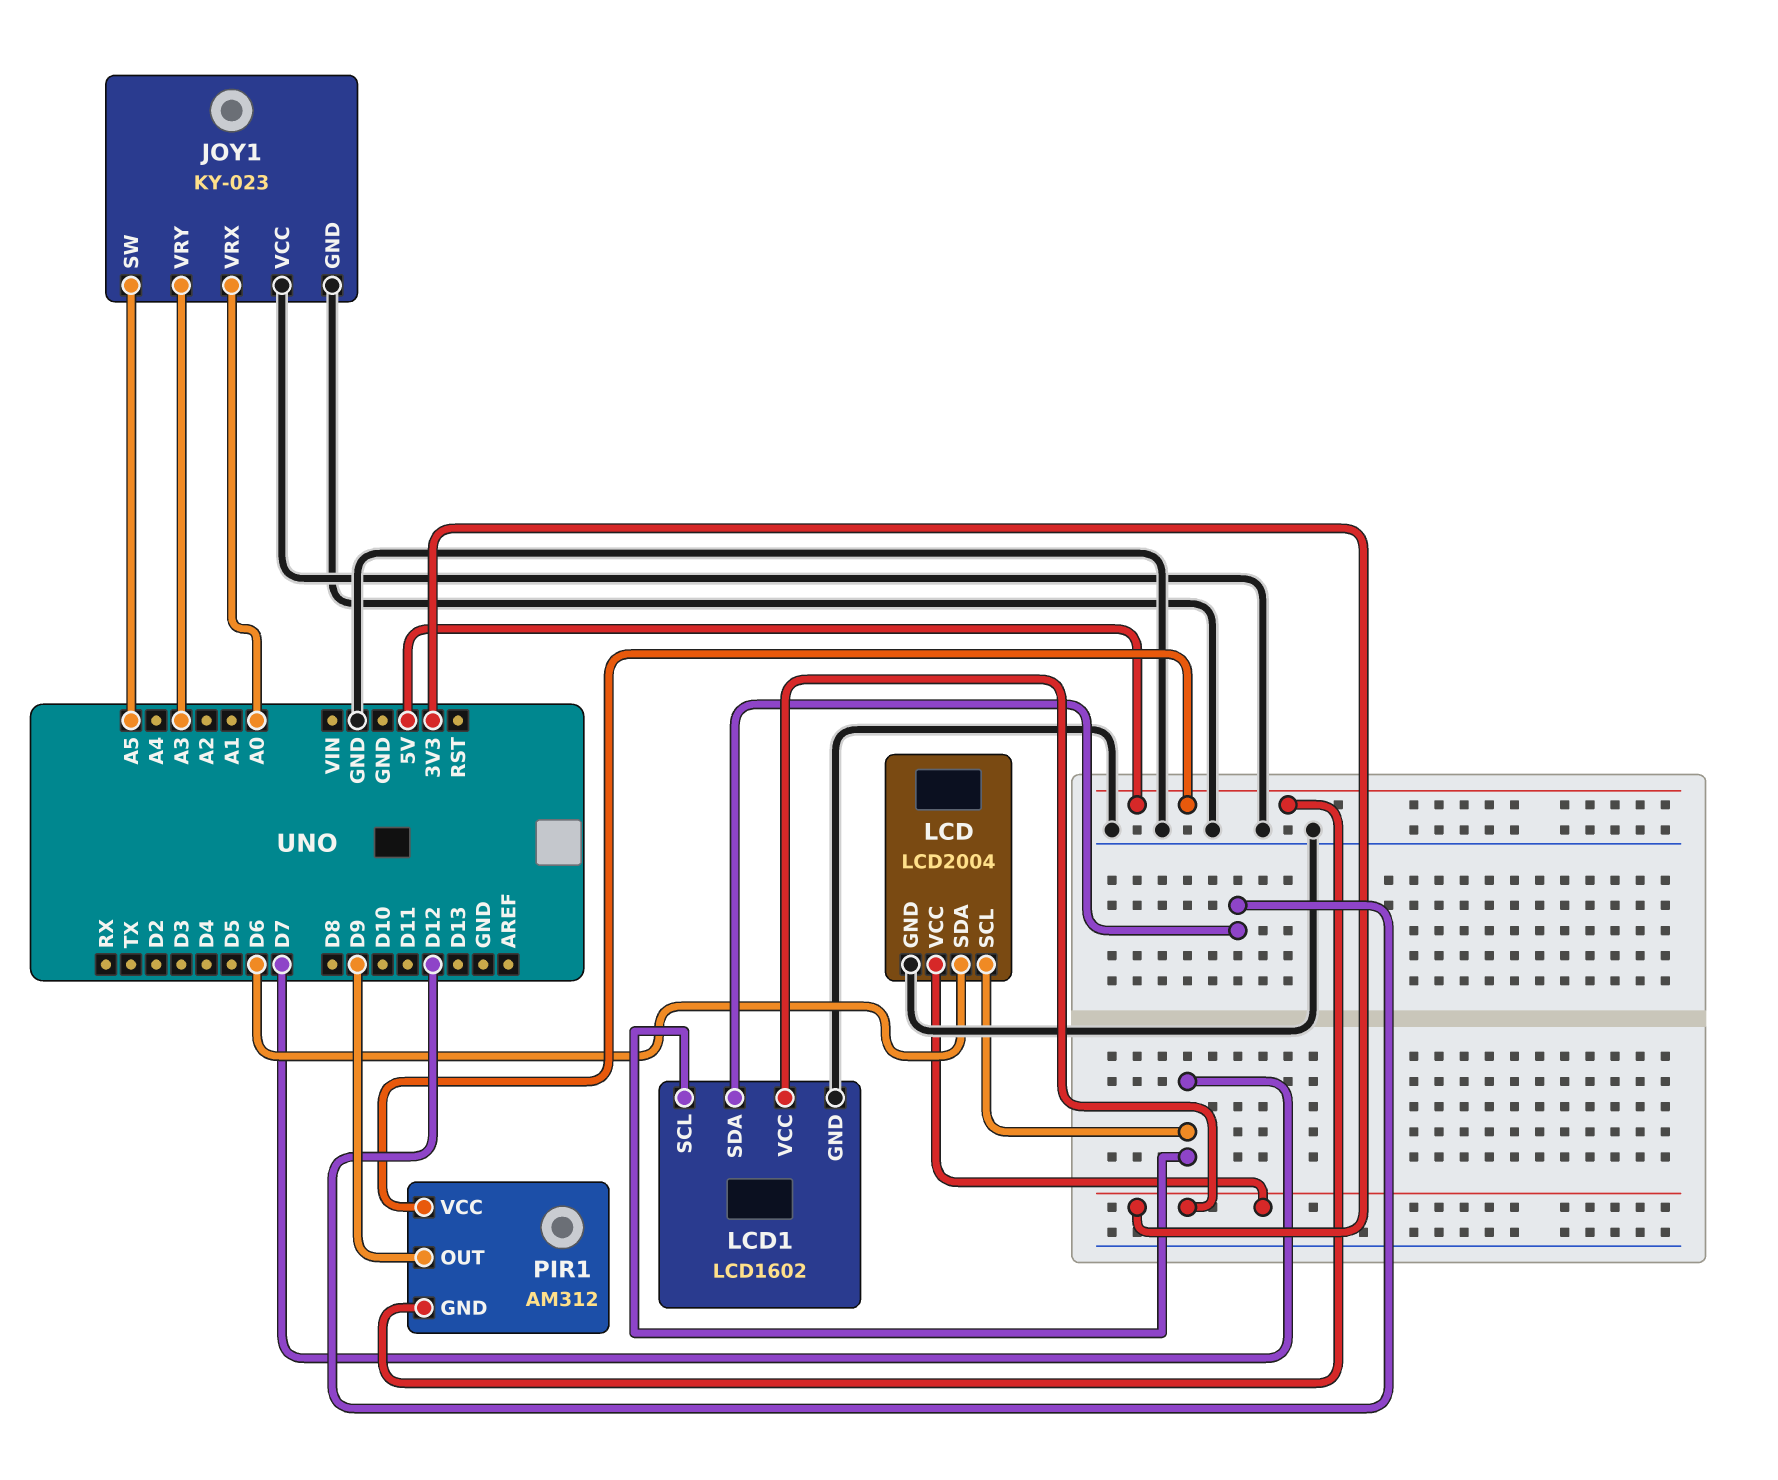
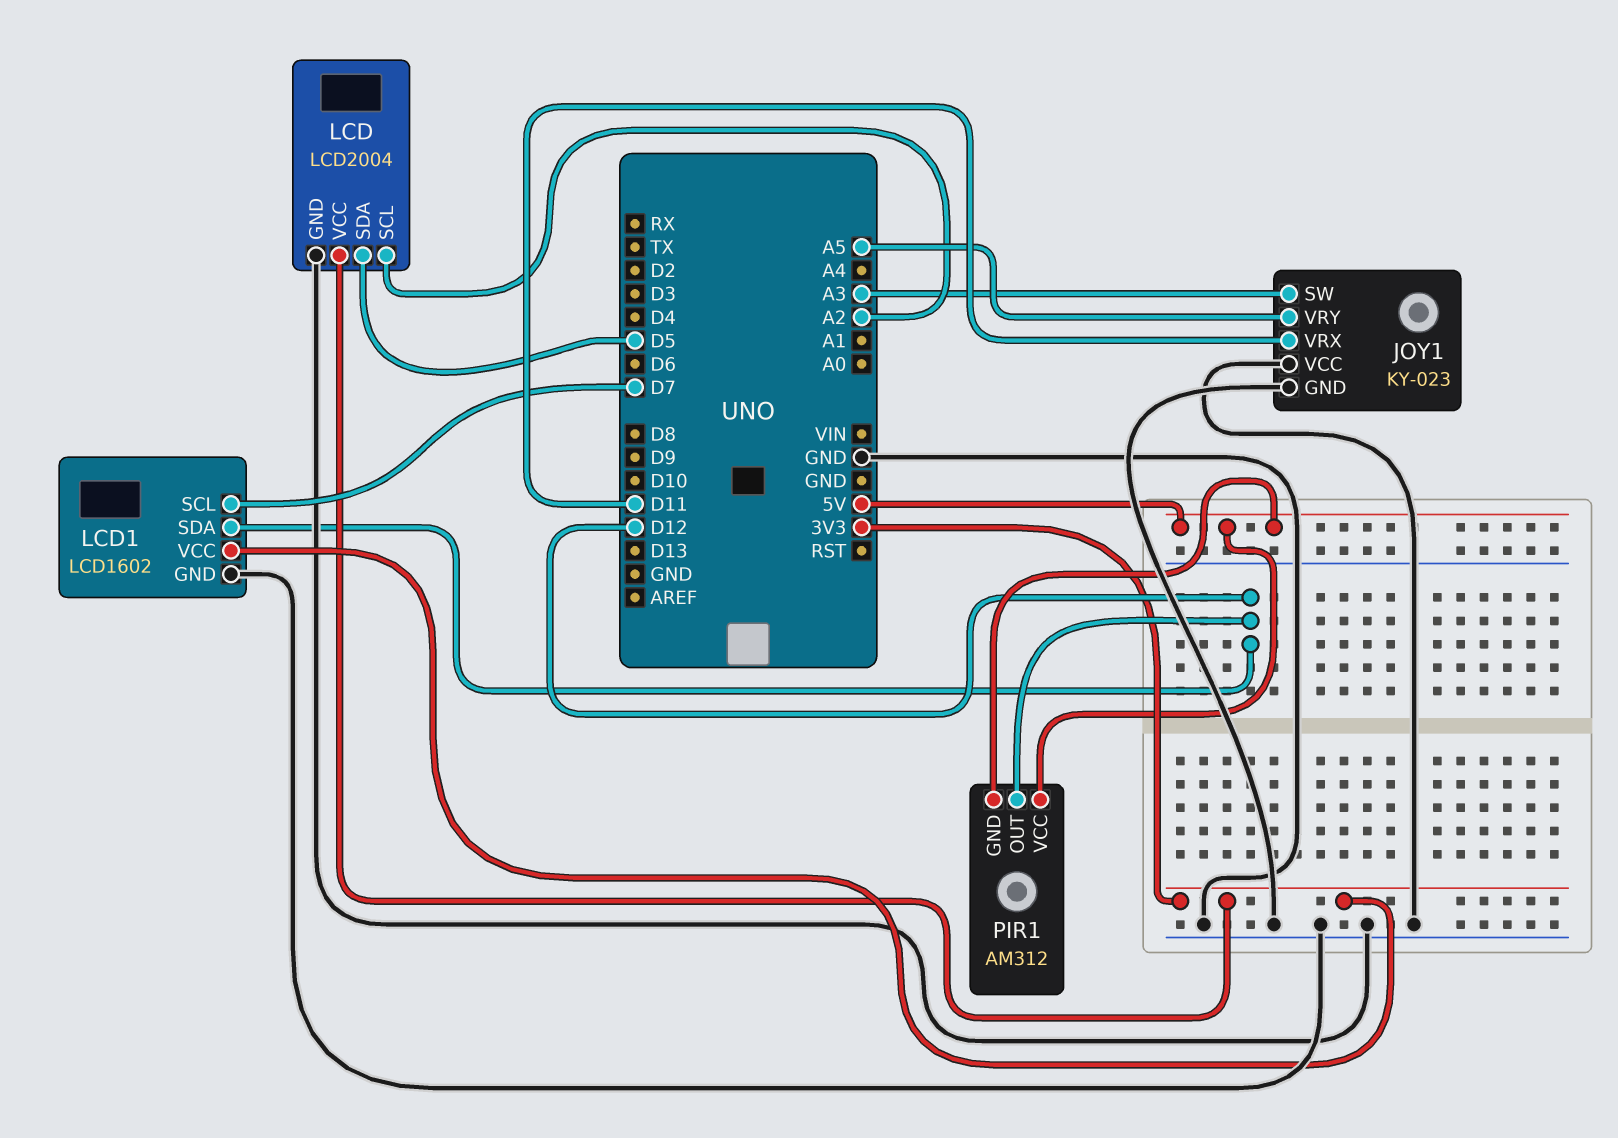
JOY1 pin SW: A5 -> A3
JOY1 pin VRX: A0 -> D11
JOY1 pin VRY: A3 -> A5
LCD pin SCL: D7 -> A2
LCD pin SDA: D6 -> D5
PIR1 pin OUT: D9 -> D12

